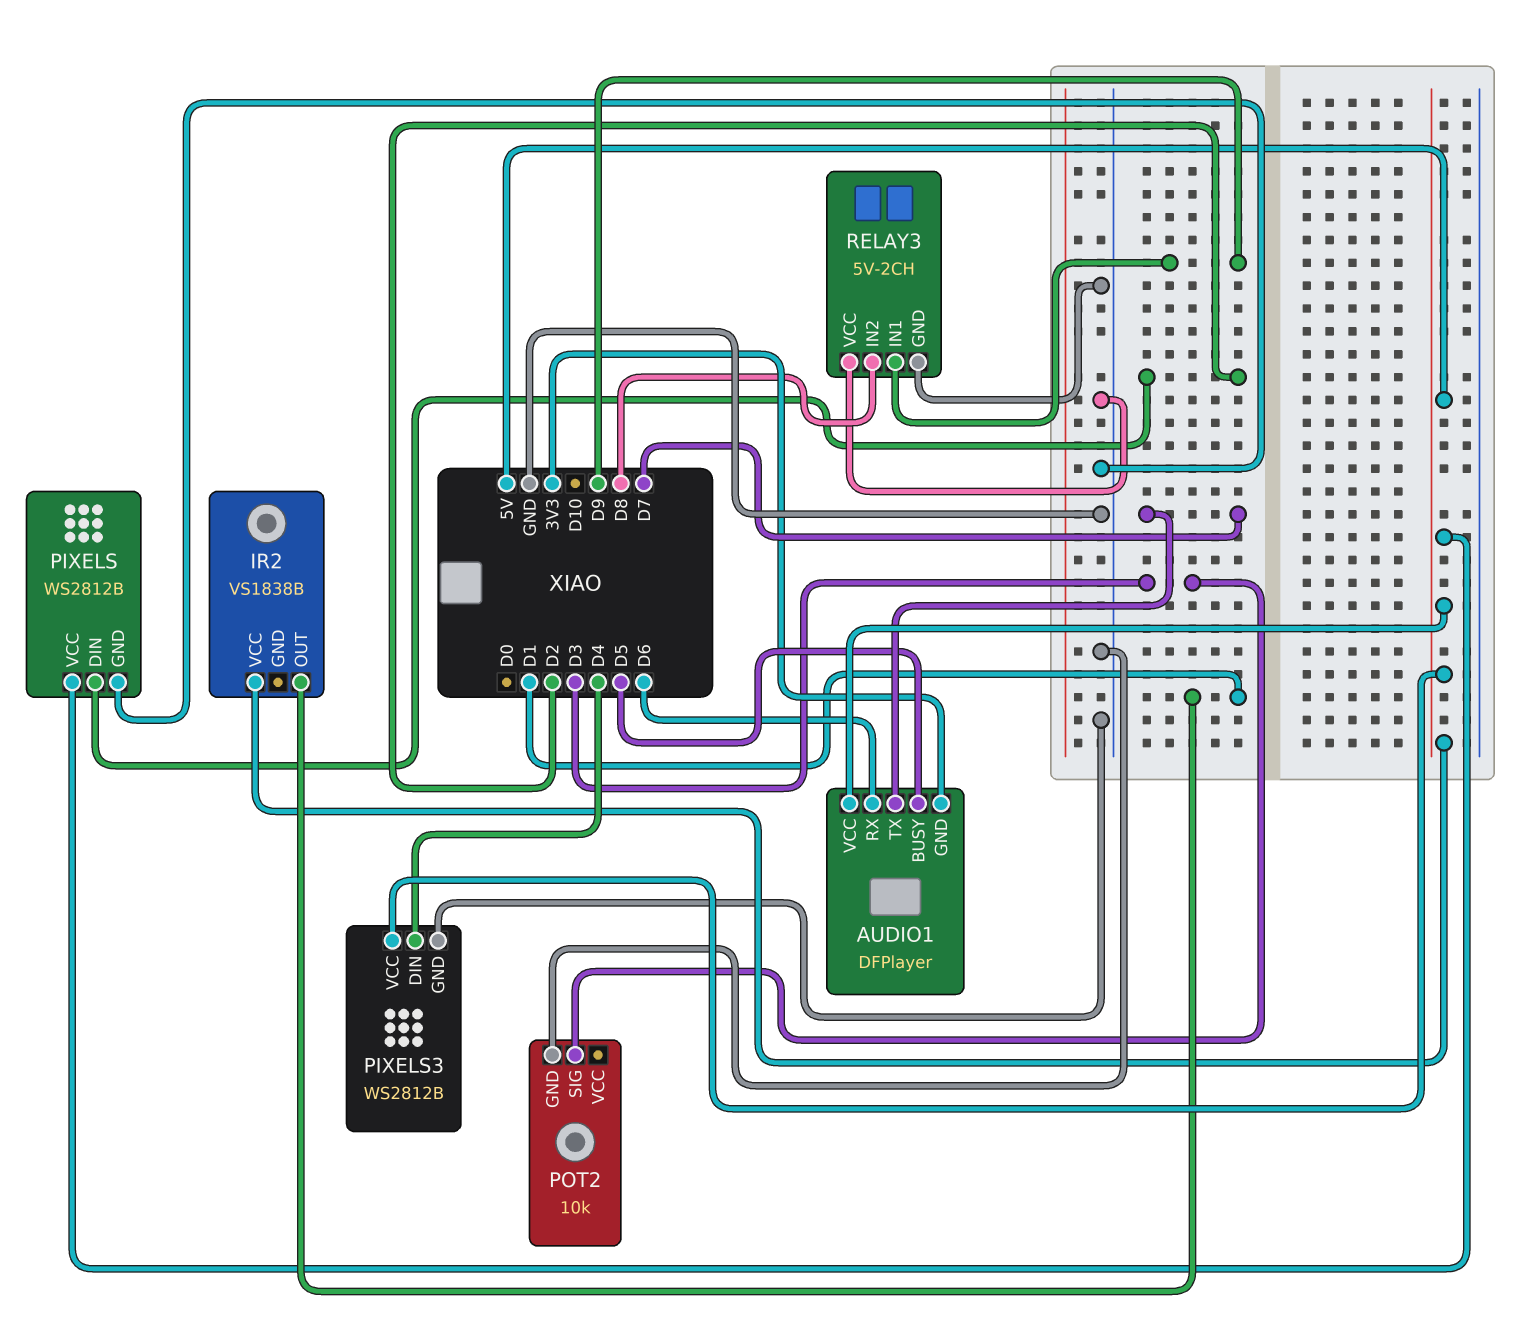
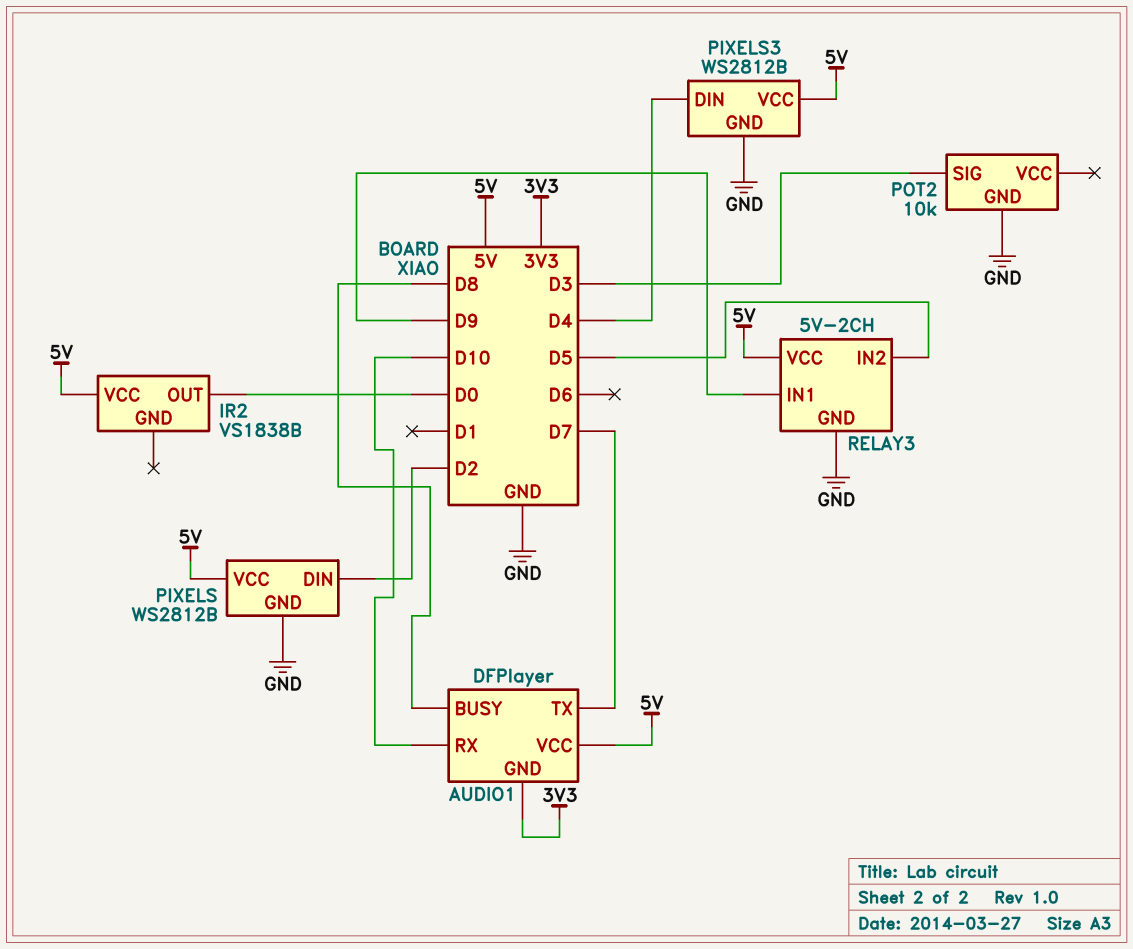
AUDIO1 pin BUSY: D5 -> D8
AUDIO1 pin RX: D6 -> D10
IR2 pin OUT: D1 -> D0
RELAY3 pin IN2: D8 -> D5
RELAY3 pin VCC: GND -> 5V

